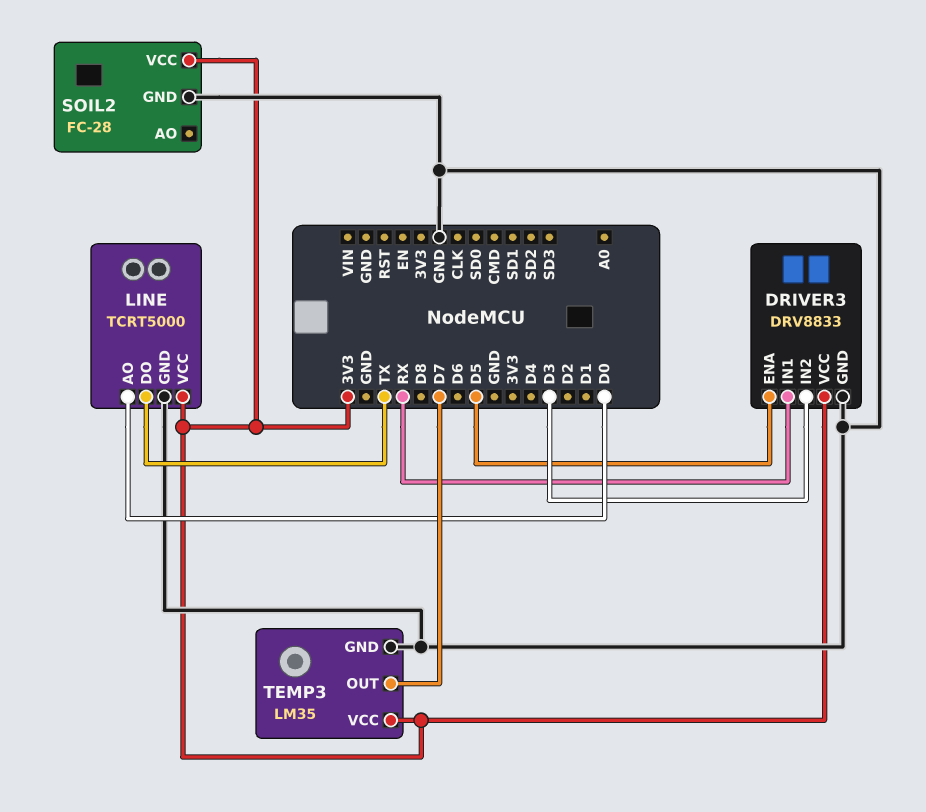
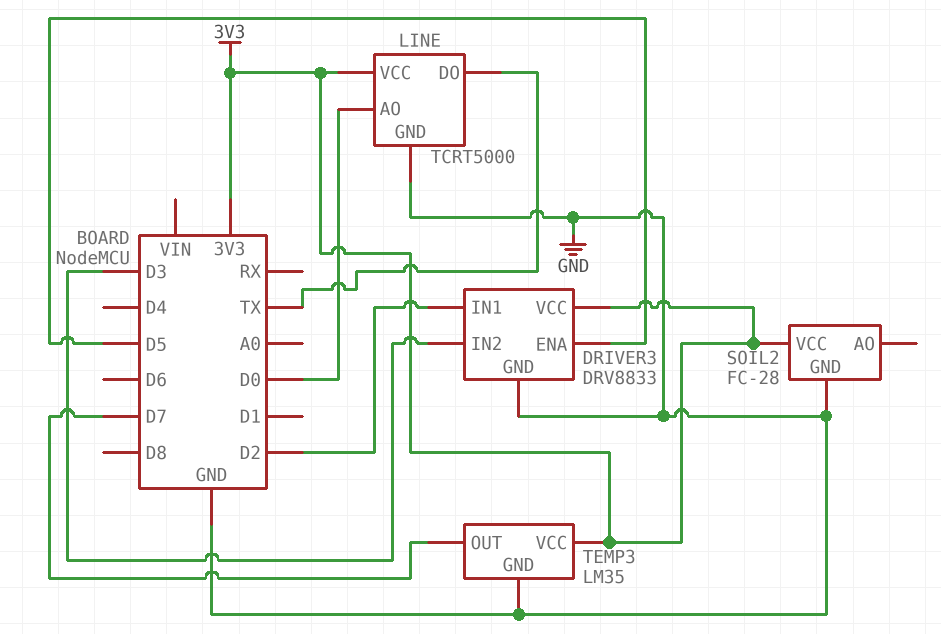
DRIVER3 pin IN1: RX -> D2

